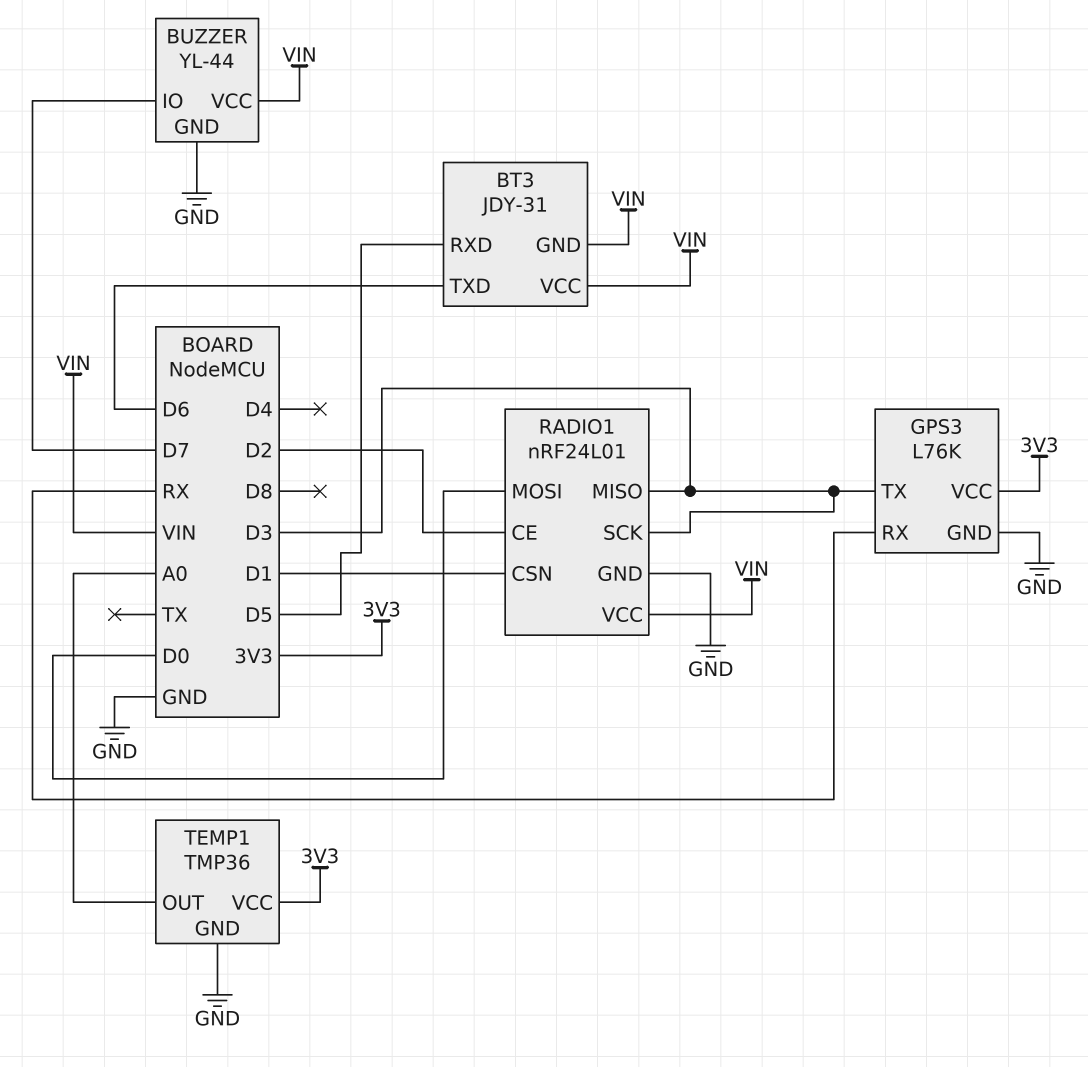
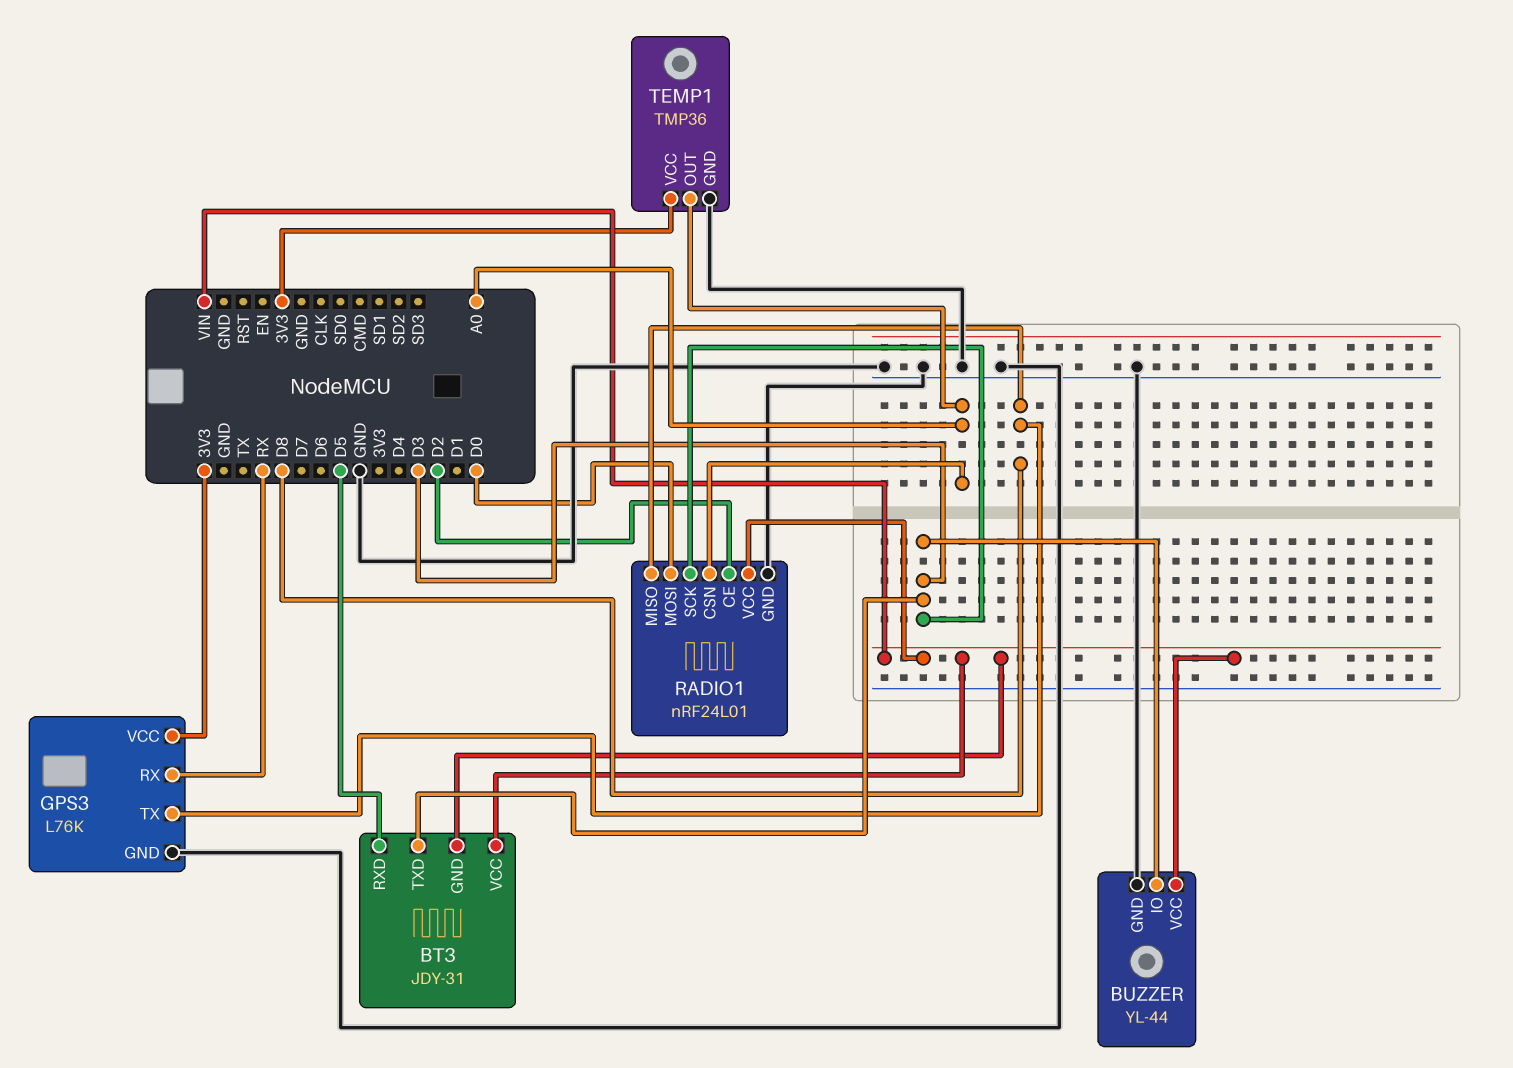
BT3 pin TXD: D6 -> D3
BUZZER pin IO: D7 -> D3
GPS3 pin TX: D3 -> D8
RADIO1 pin CSN: D1 -> A0
RADIO1 pin MISO: D3 -> D8

